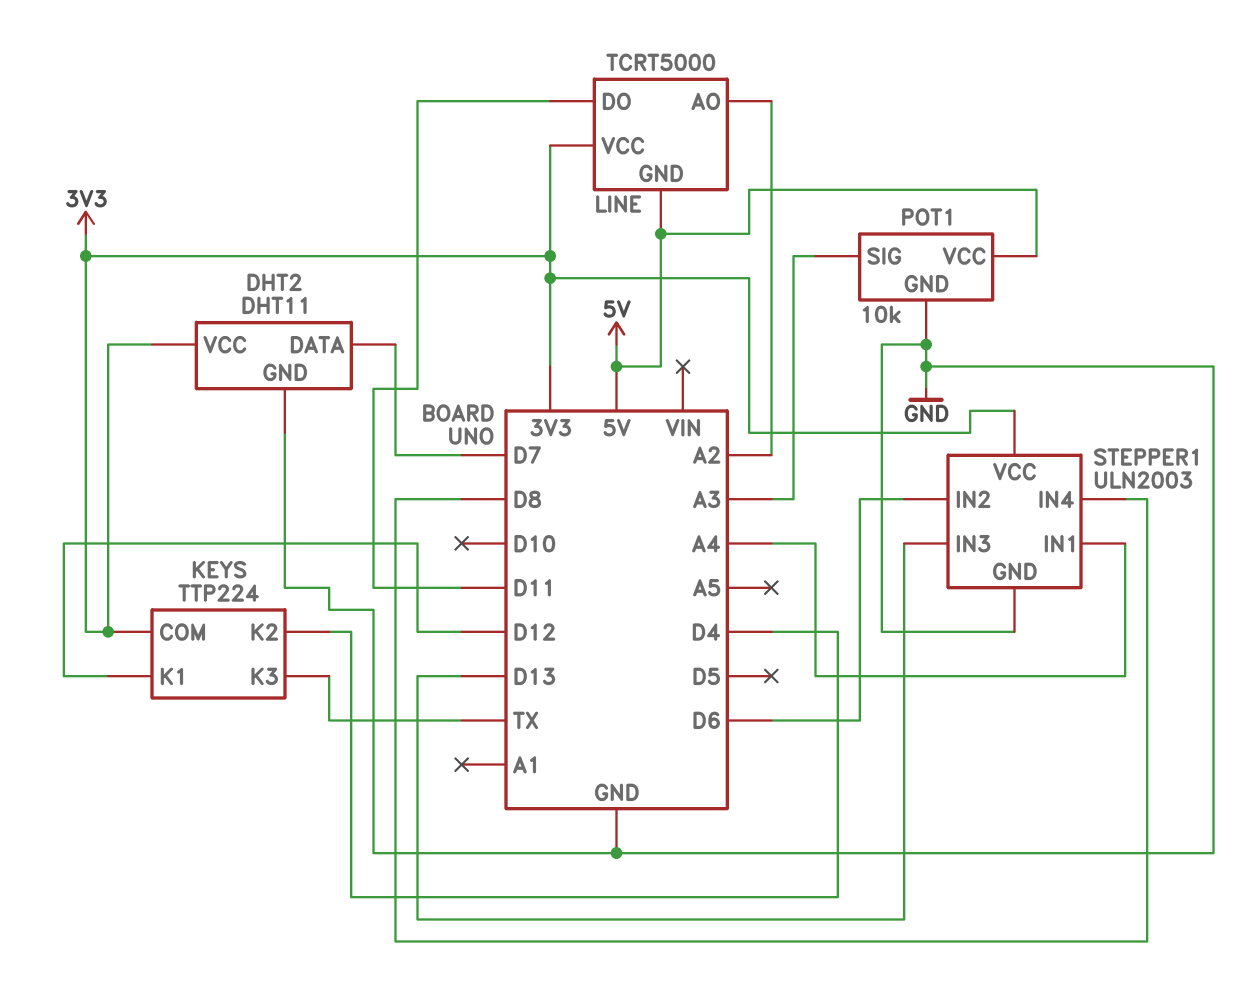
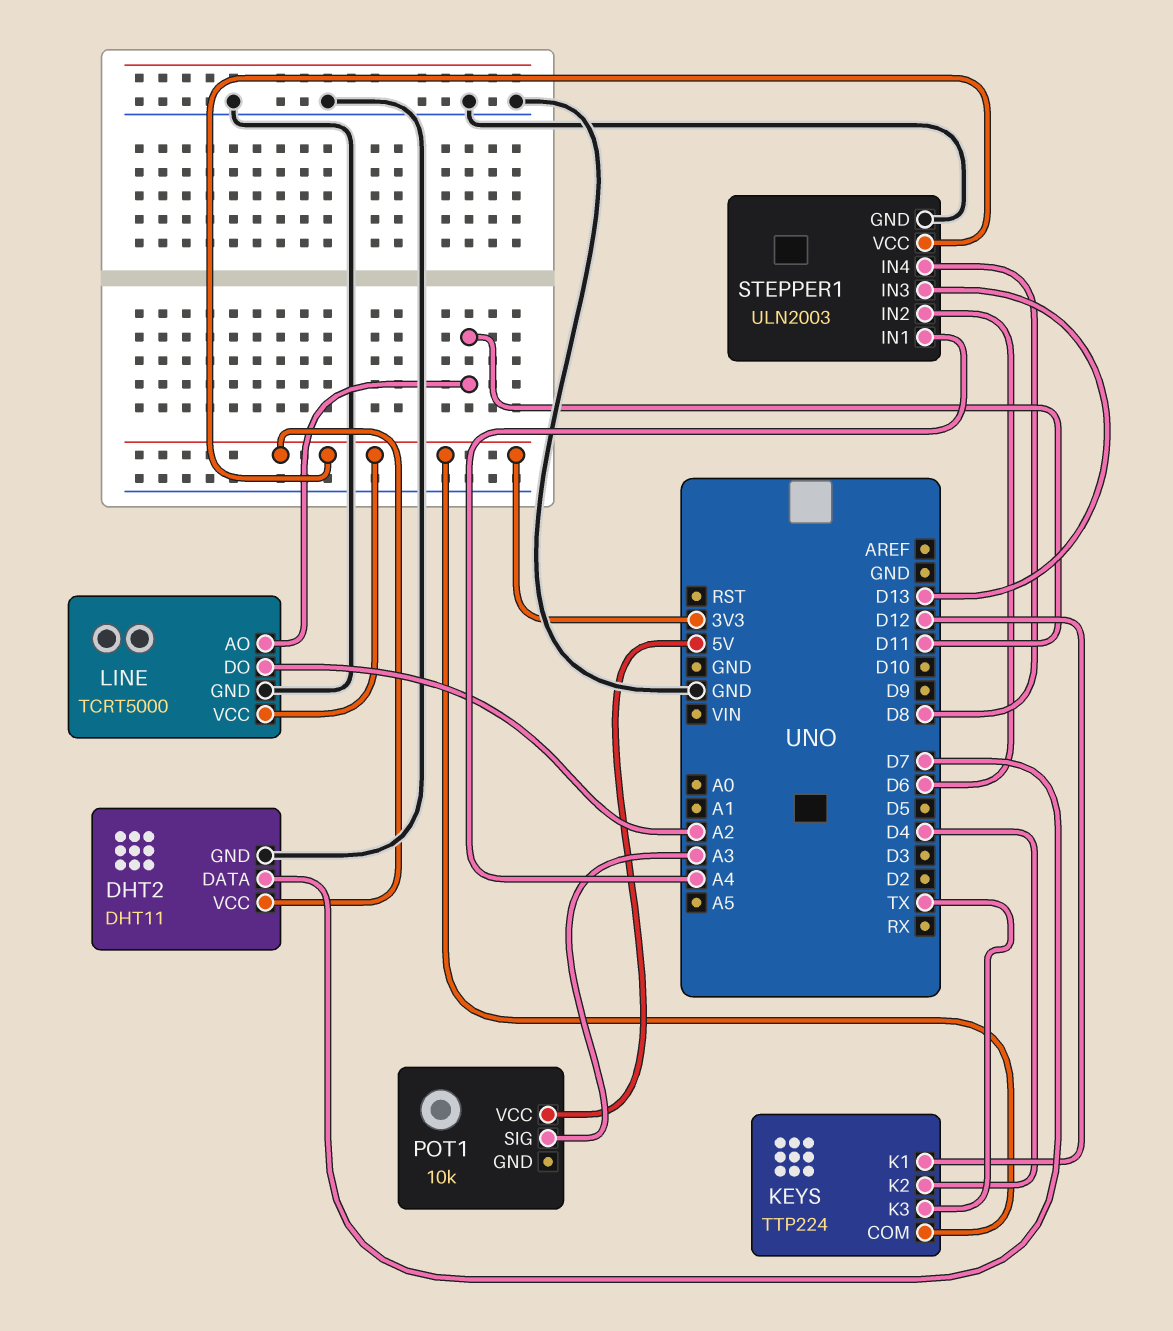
LINE pin AO: A2 -> D11
LINE pin DO: D11 -> A2
LINE pin GND: 5V -> GND
POT1 pin GND: GND -> none

